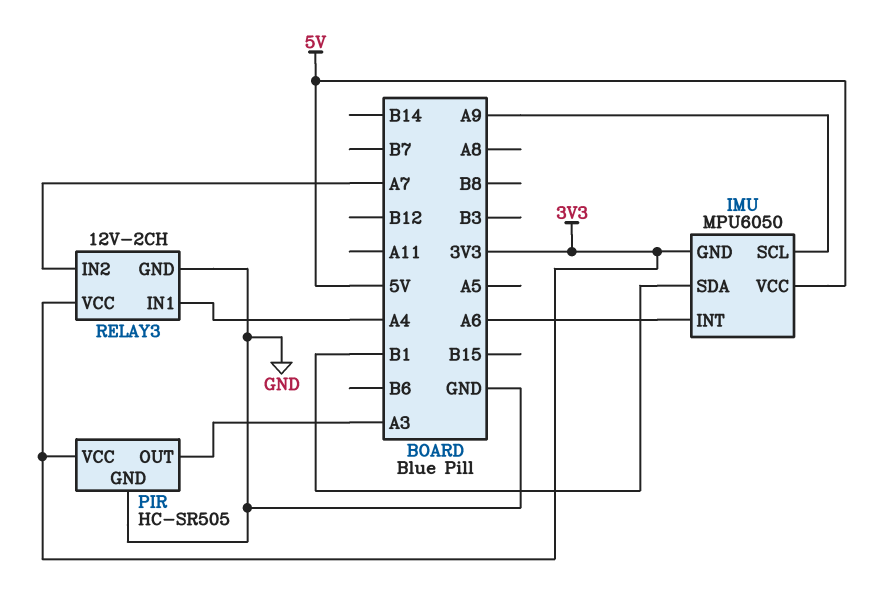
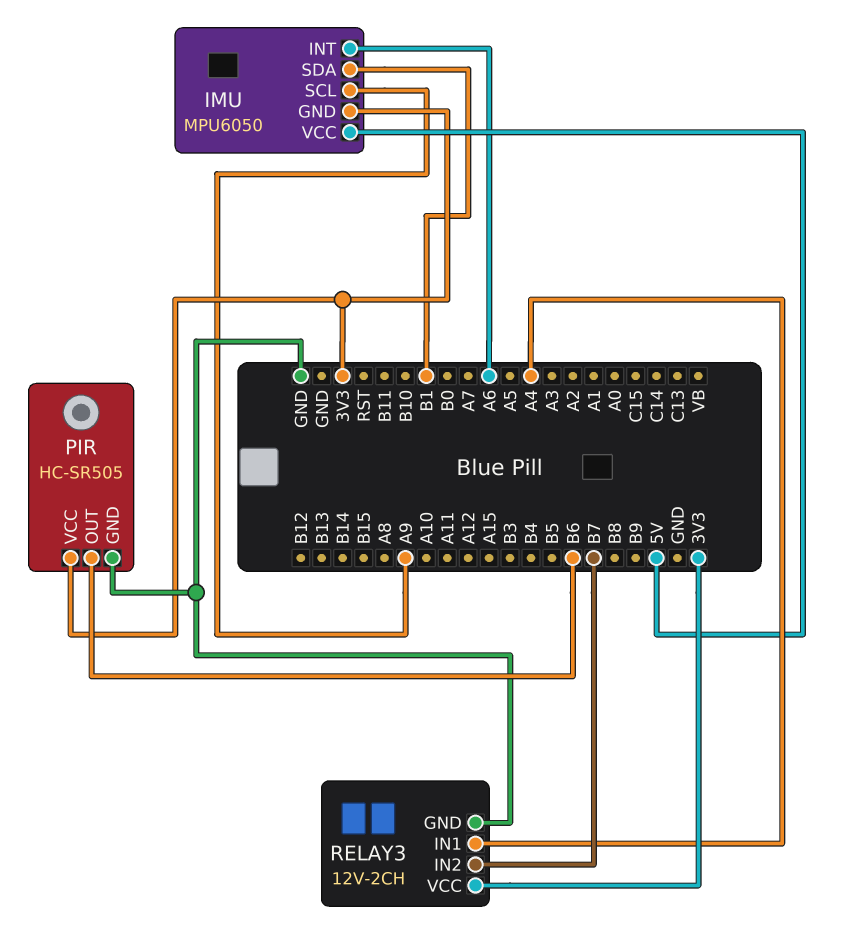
PIR pin OUT: A3 -> B6
RELAY3 pin IN2: A7 -> B7

